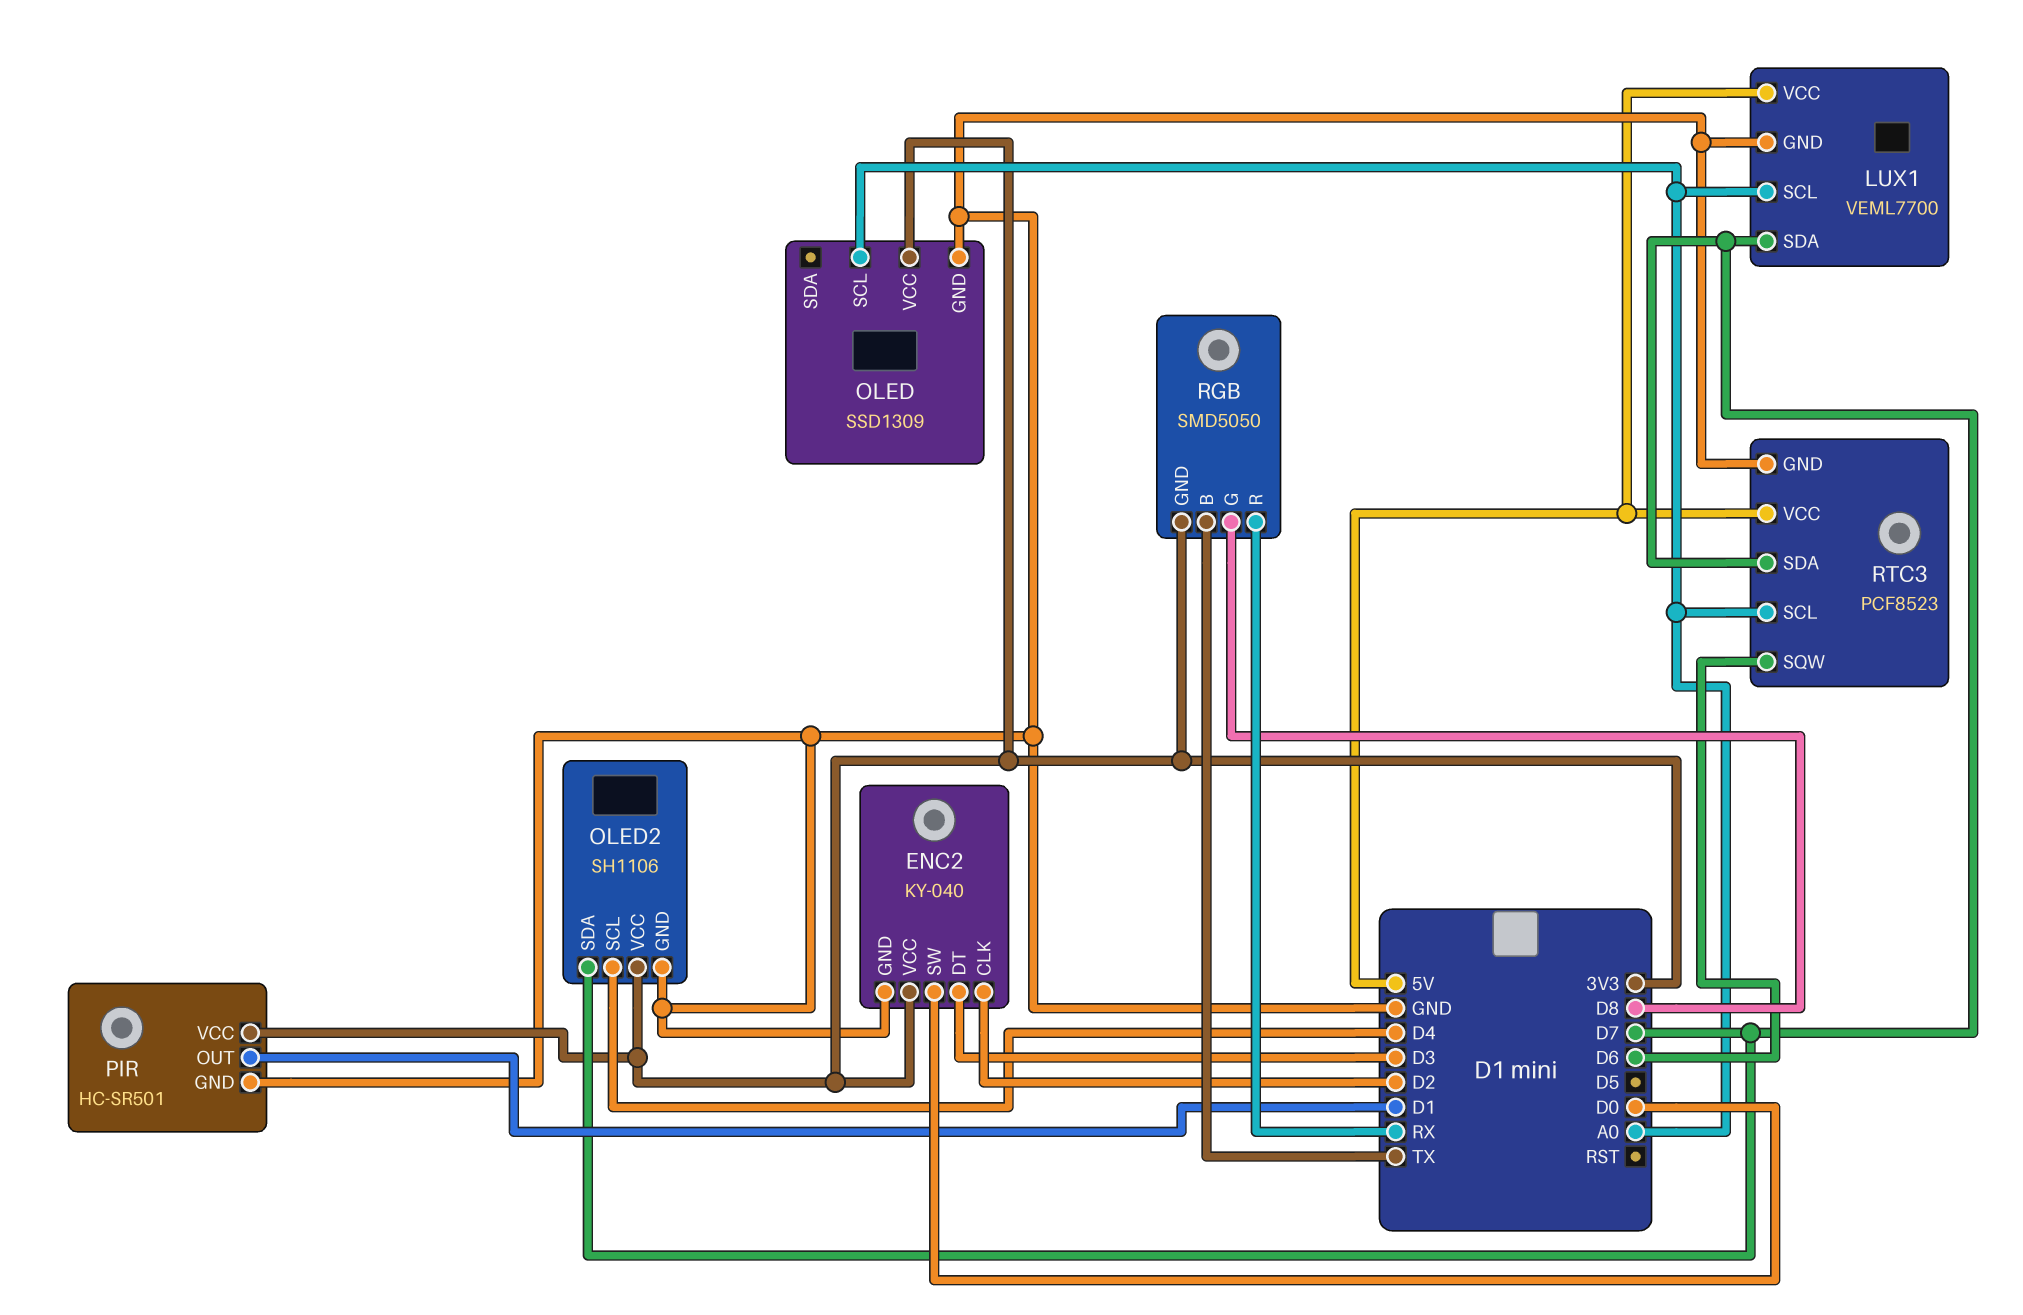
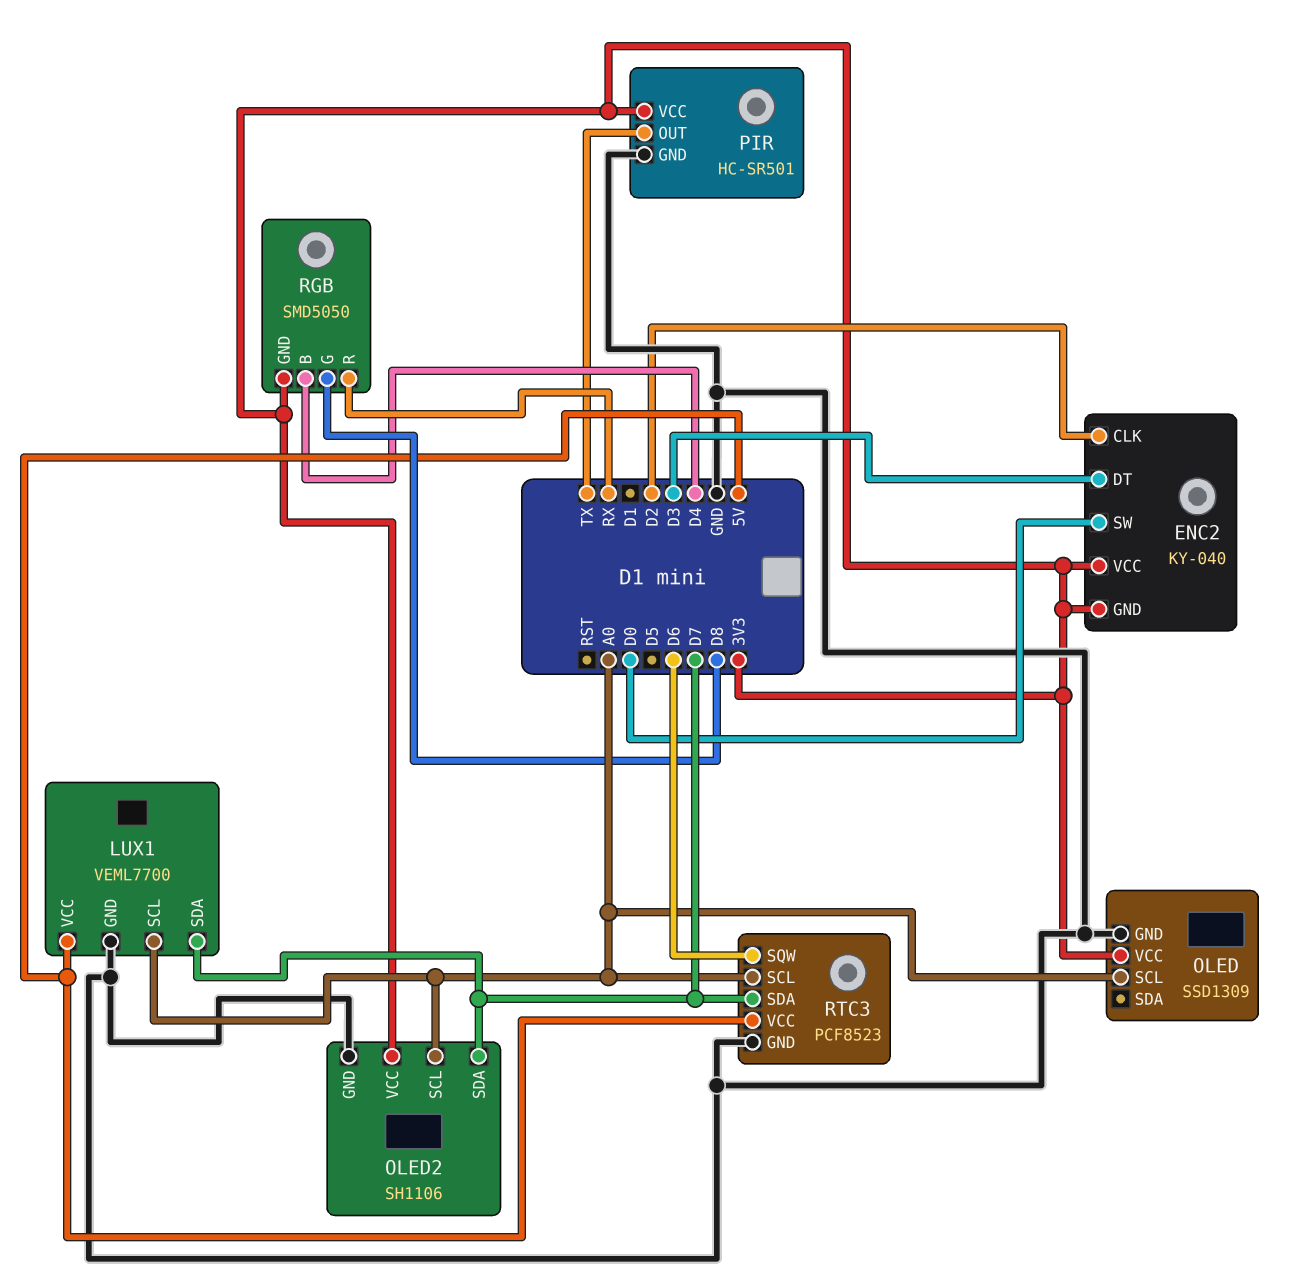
ENC2 pin GND: GND -> 3V3
OLED2 pin SCL: D4 -> A0
PIR pin OUT: D1 -> TX
RGB pin B: TX -> D4

